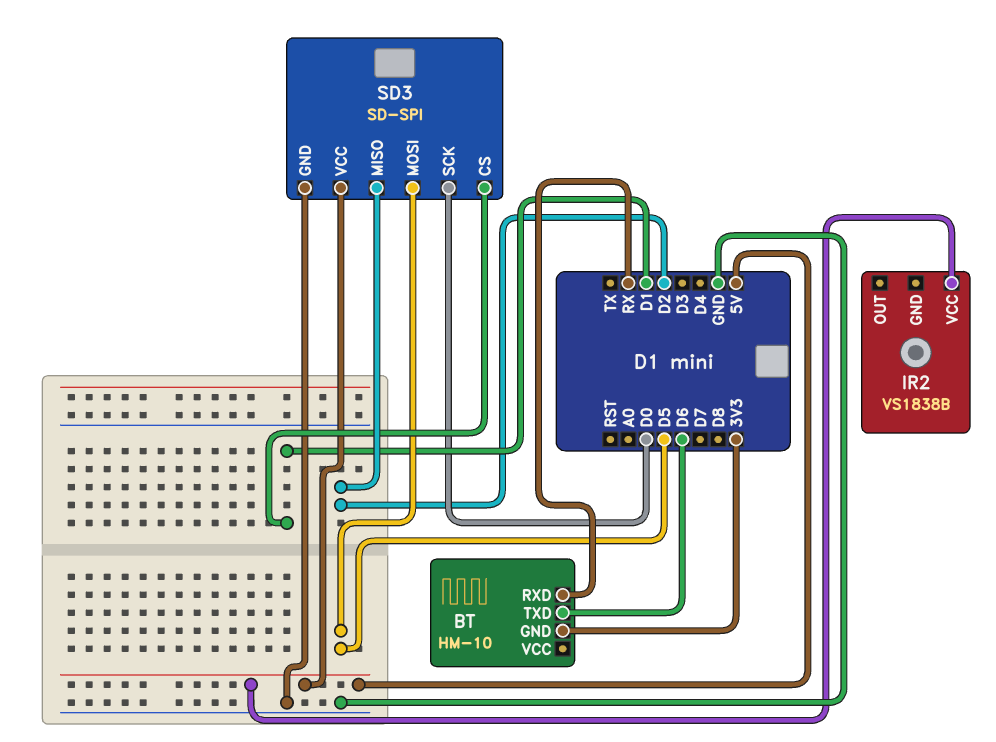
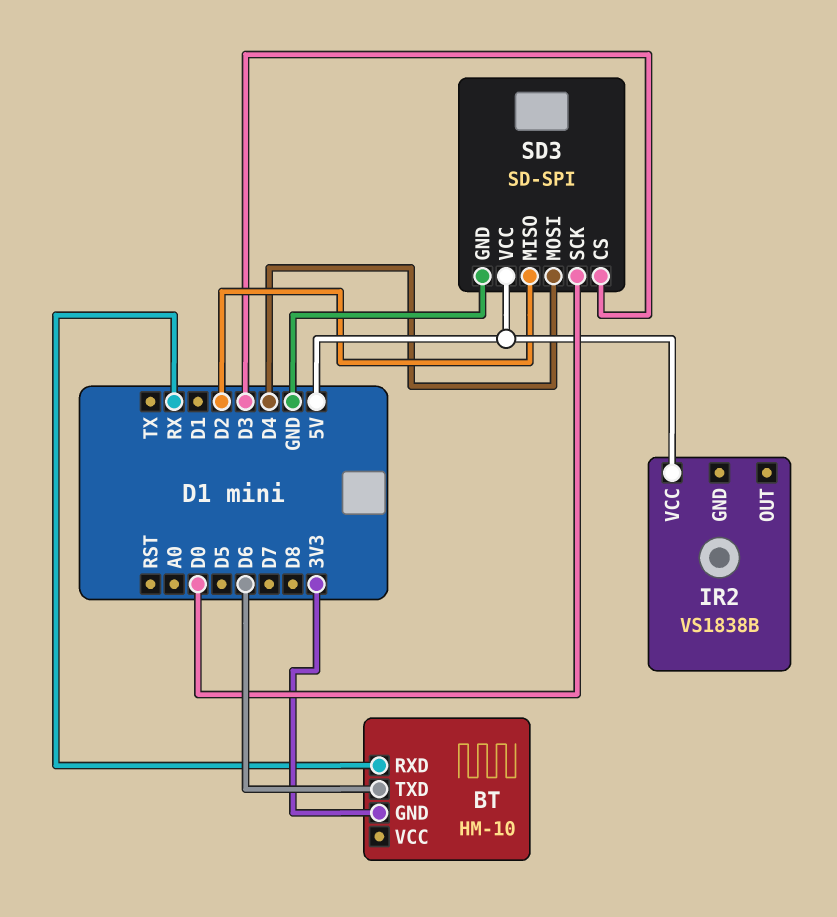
SD3 pin CS: D1 -> D3
SD3 pin MOSI: D5 -> D4

